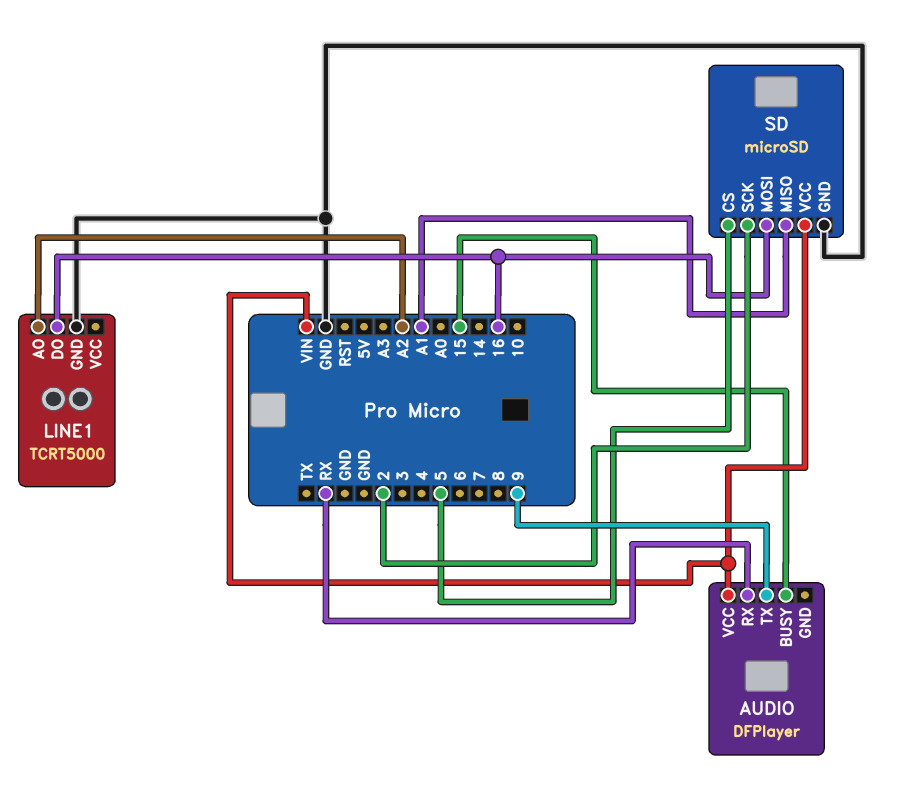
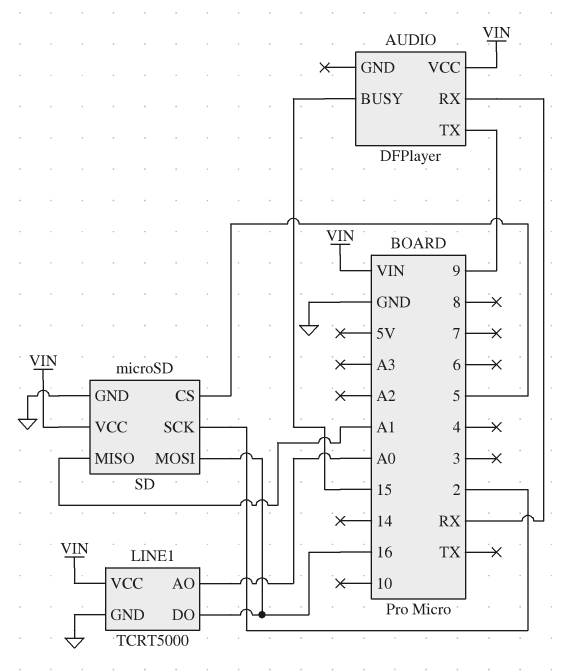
LINE1 pin AO: A2 -> A0
LINE1 pin VCC: none -> VIN

